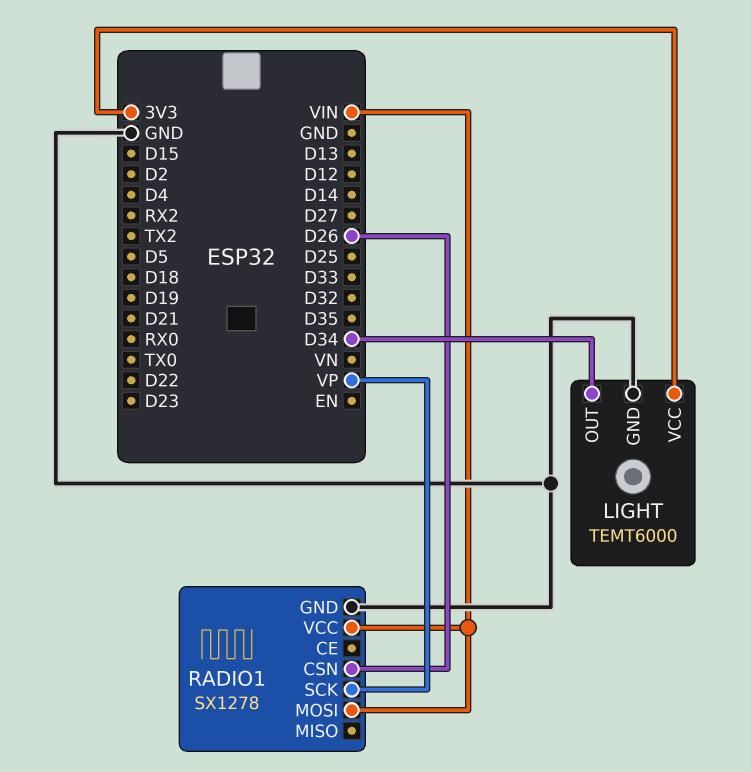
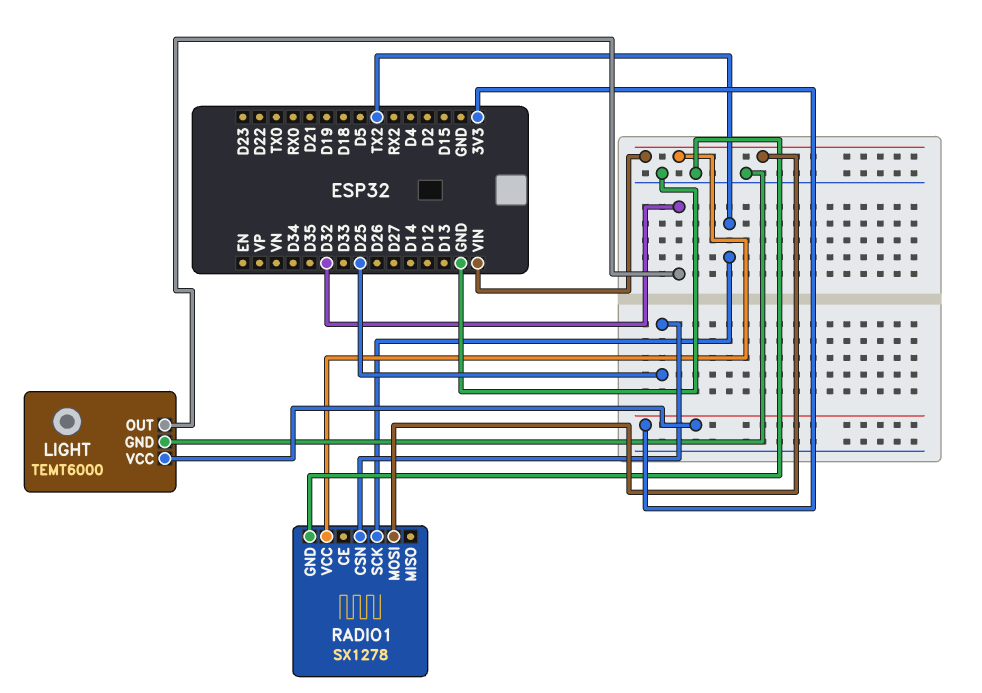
LIGHT pin OUT: D34 -> D32
RADIO1 pin CSN: D26 -> D25
RADIO1 pin SCK: VP -> TX2

